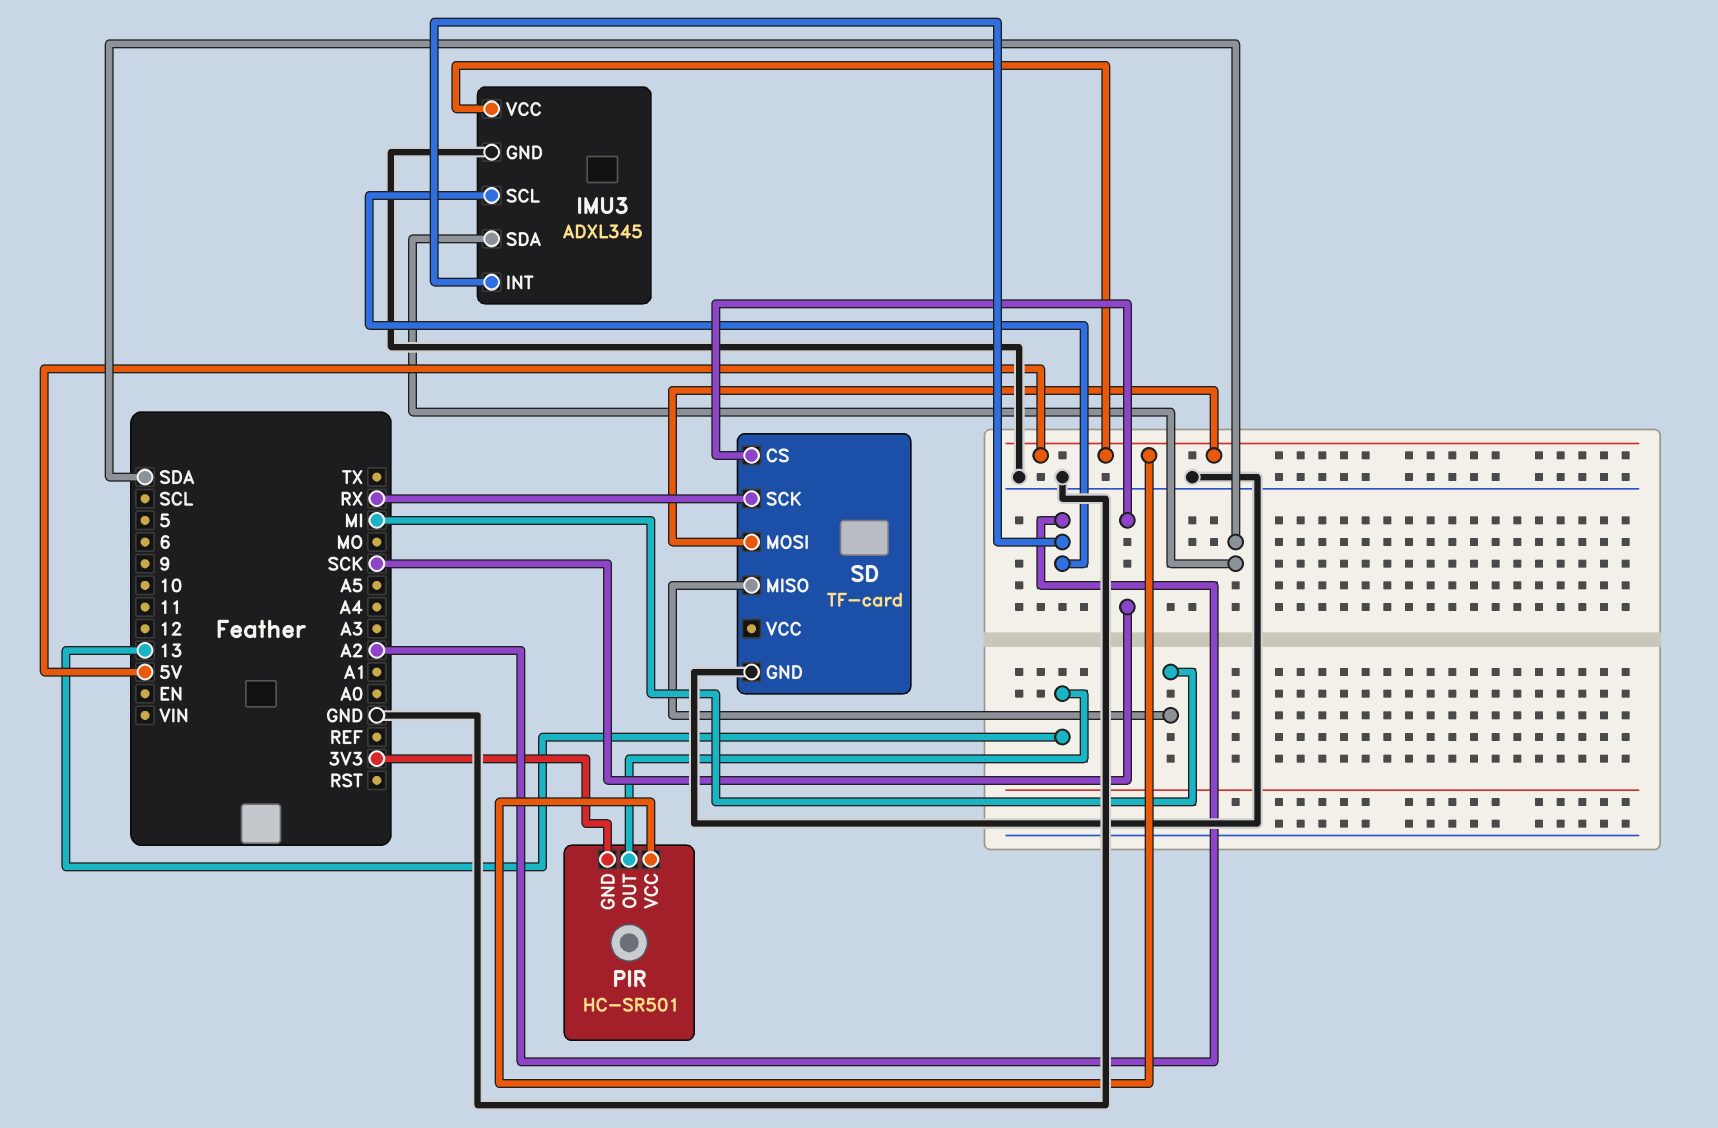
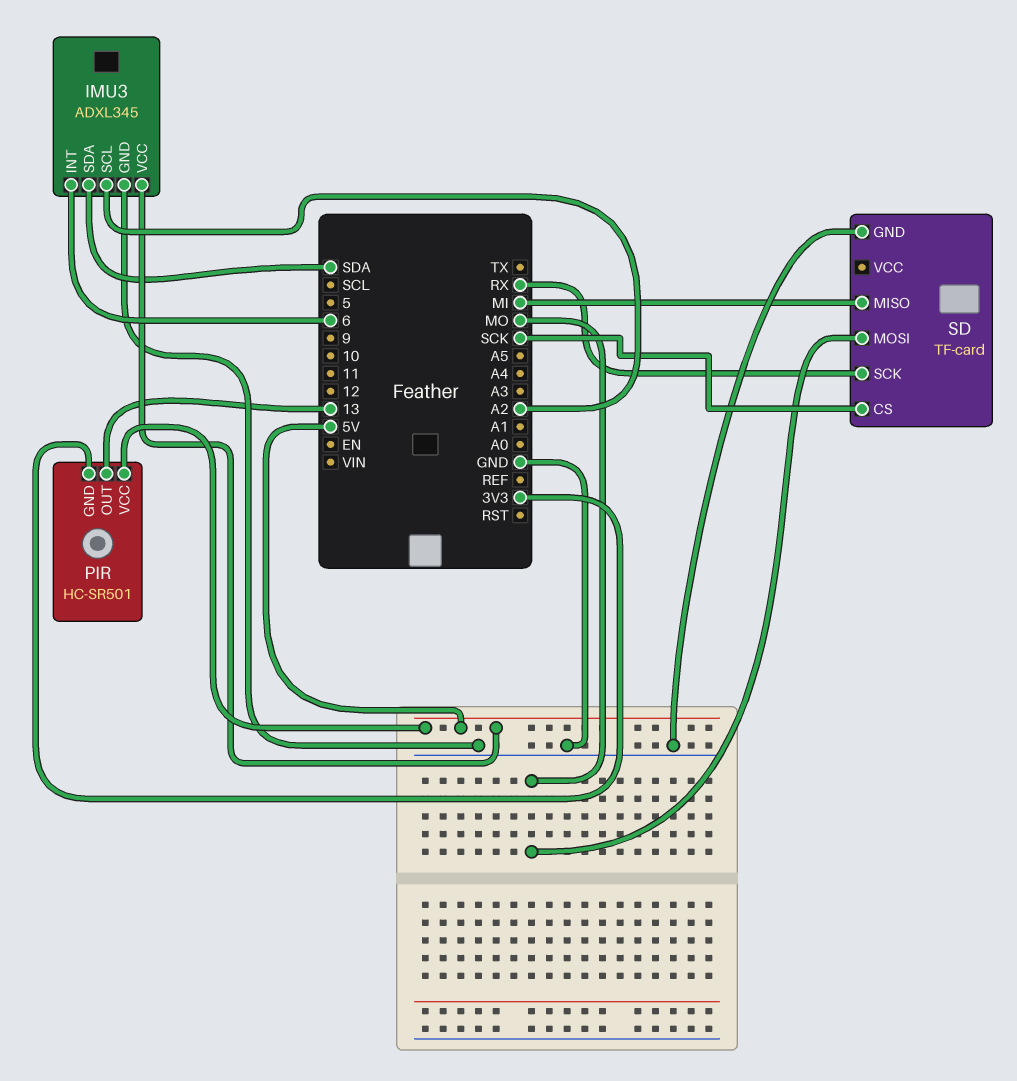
IMU3 pin INT: A2 -> 6
SD pin MOSI: 5V -> MO

